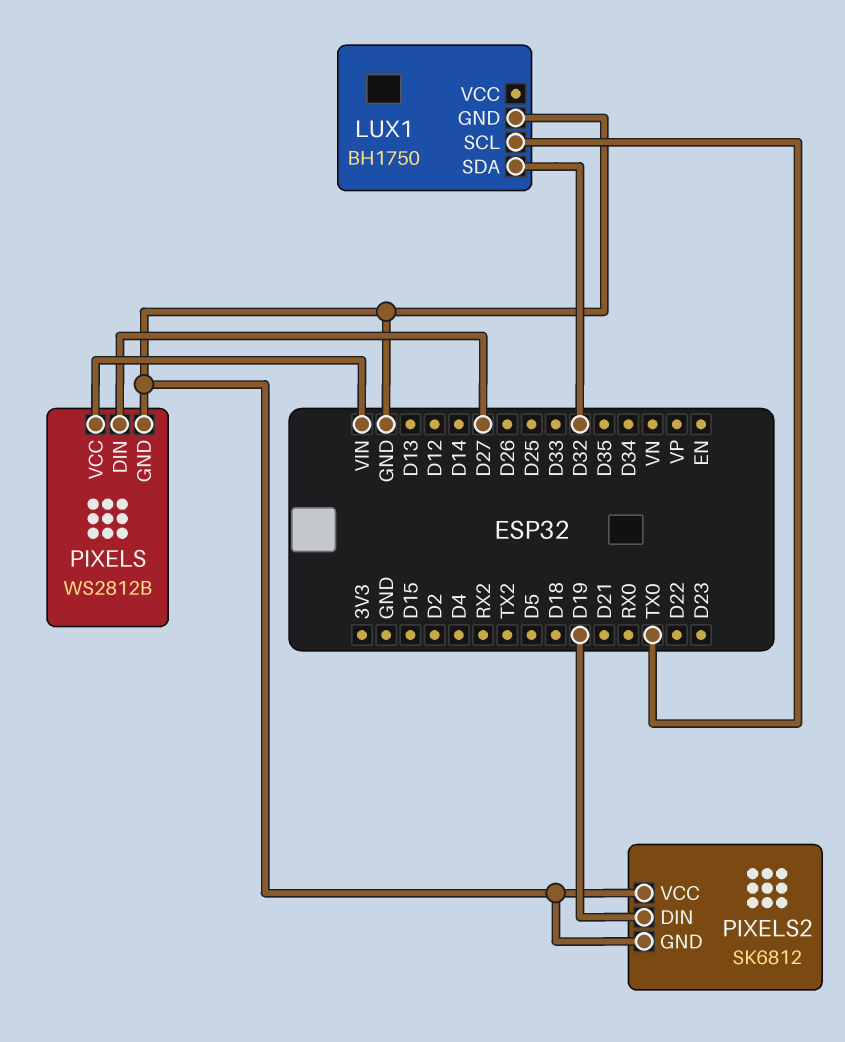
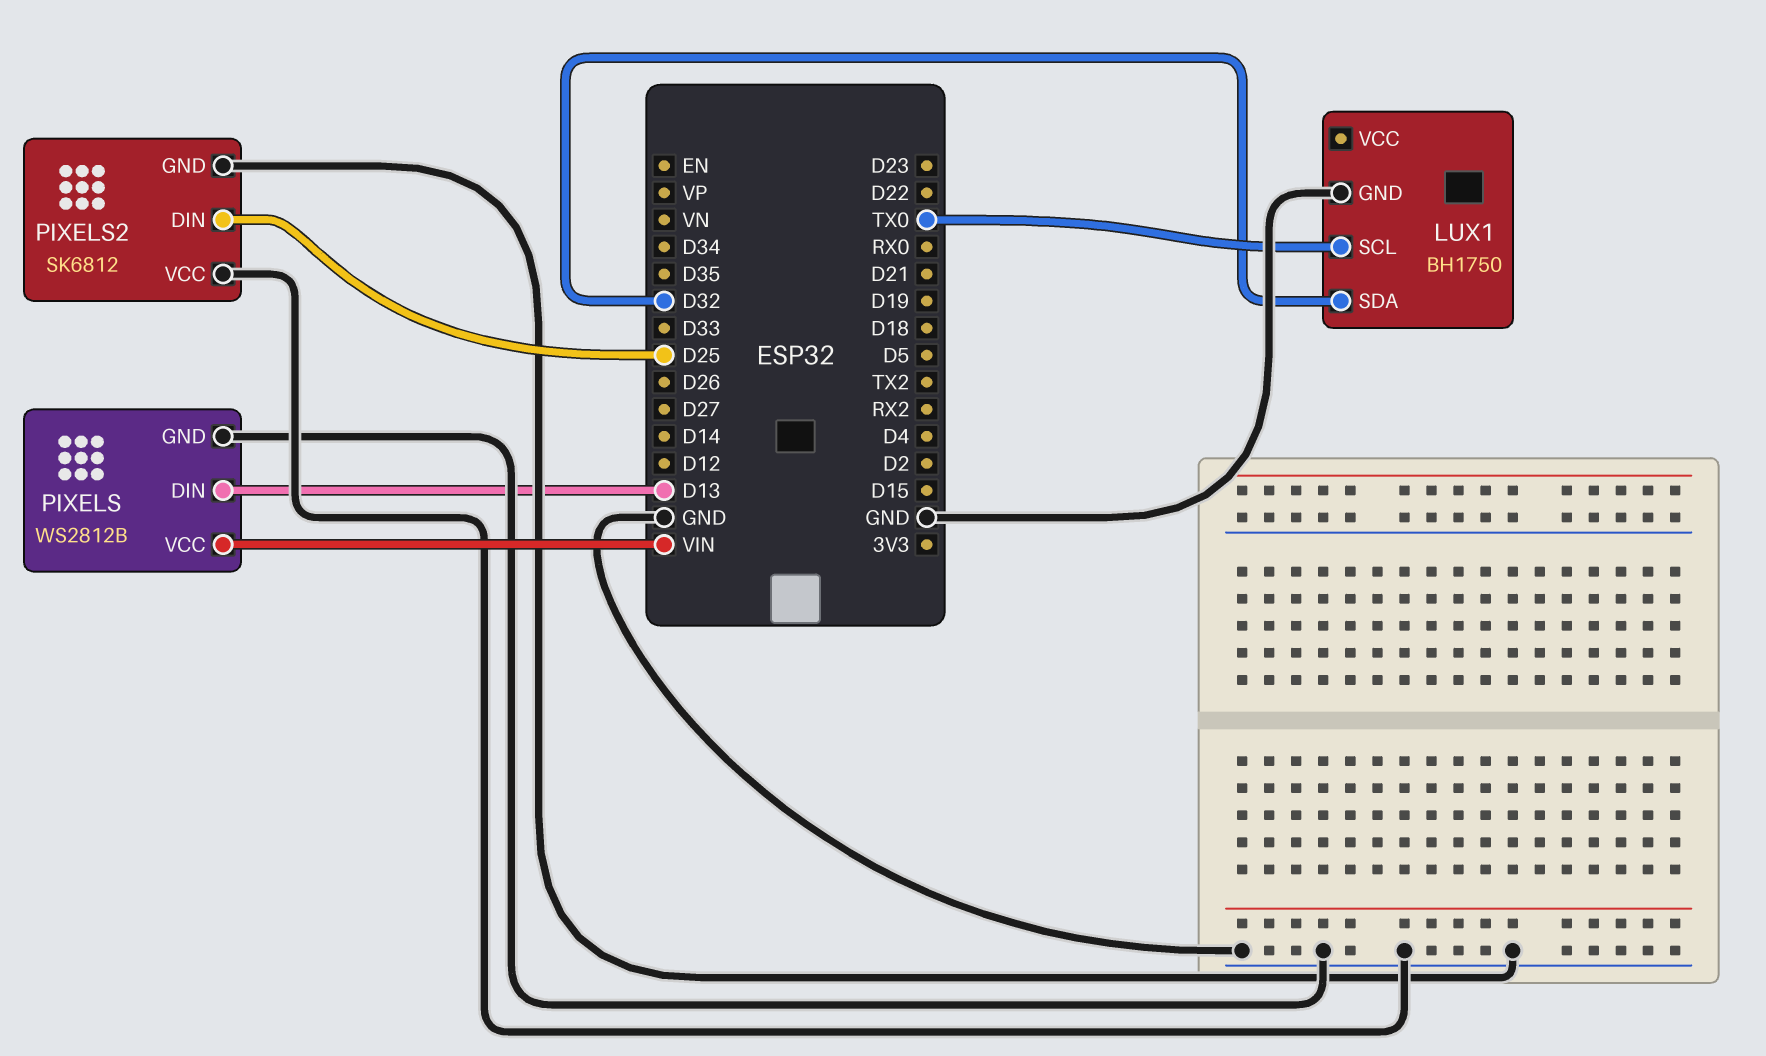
PIXELS pin DIN: D27 -> D13
PIXELS2 pin DIN: D19 -> D25

